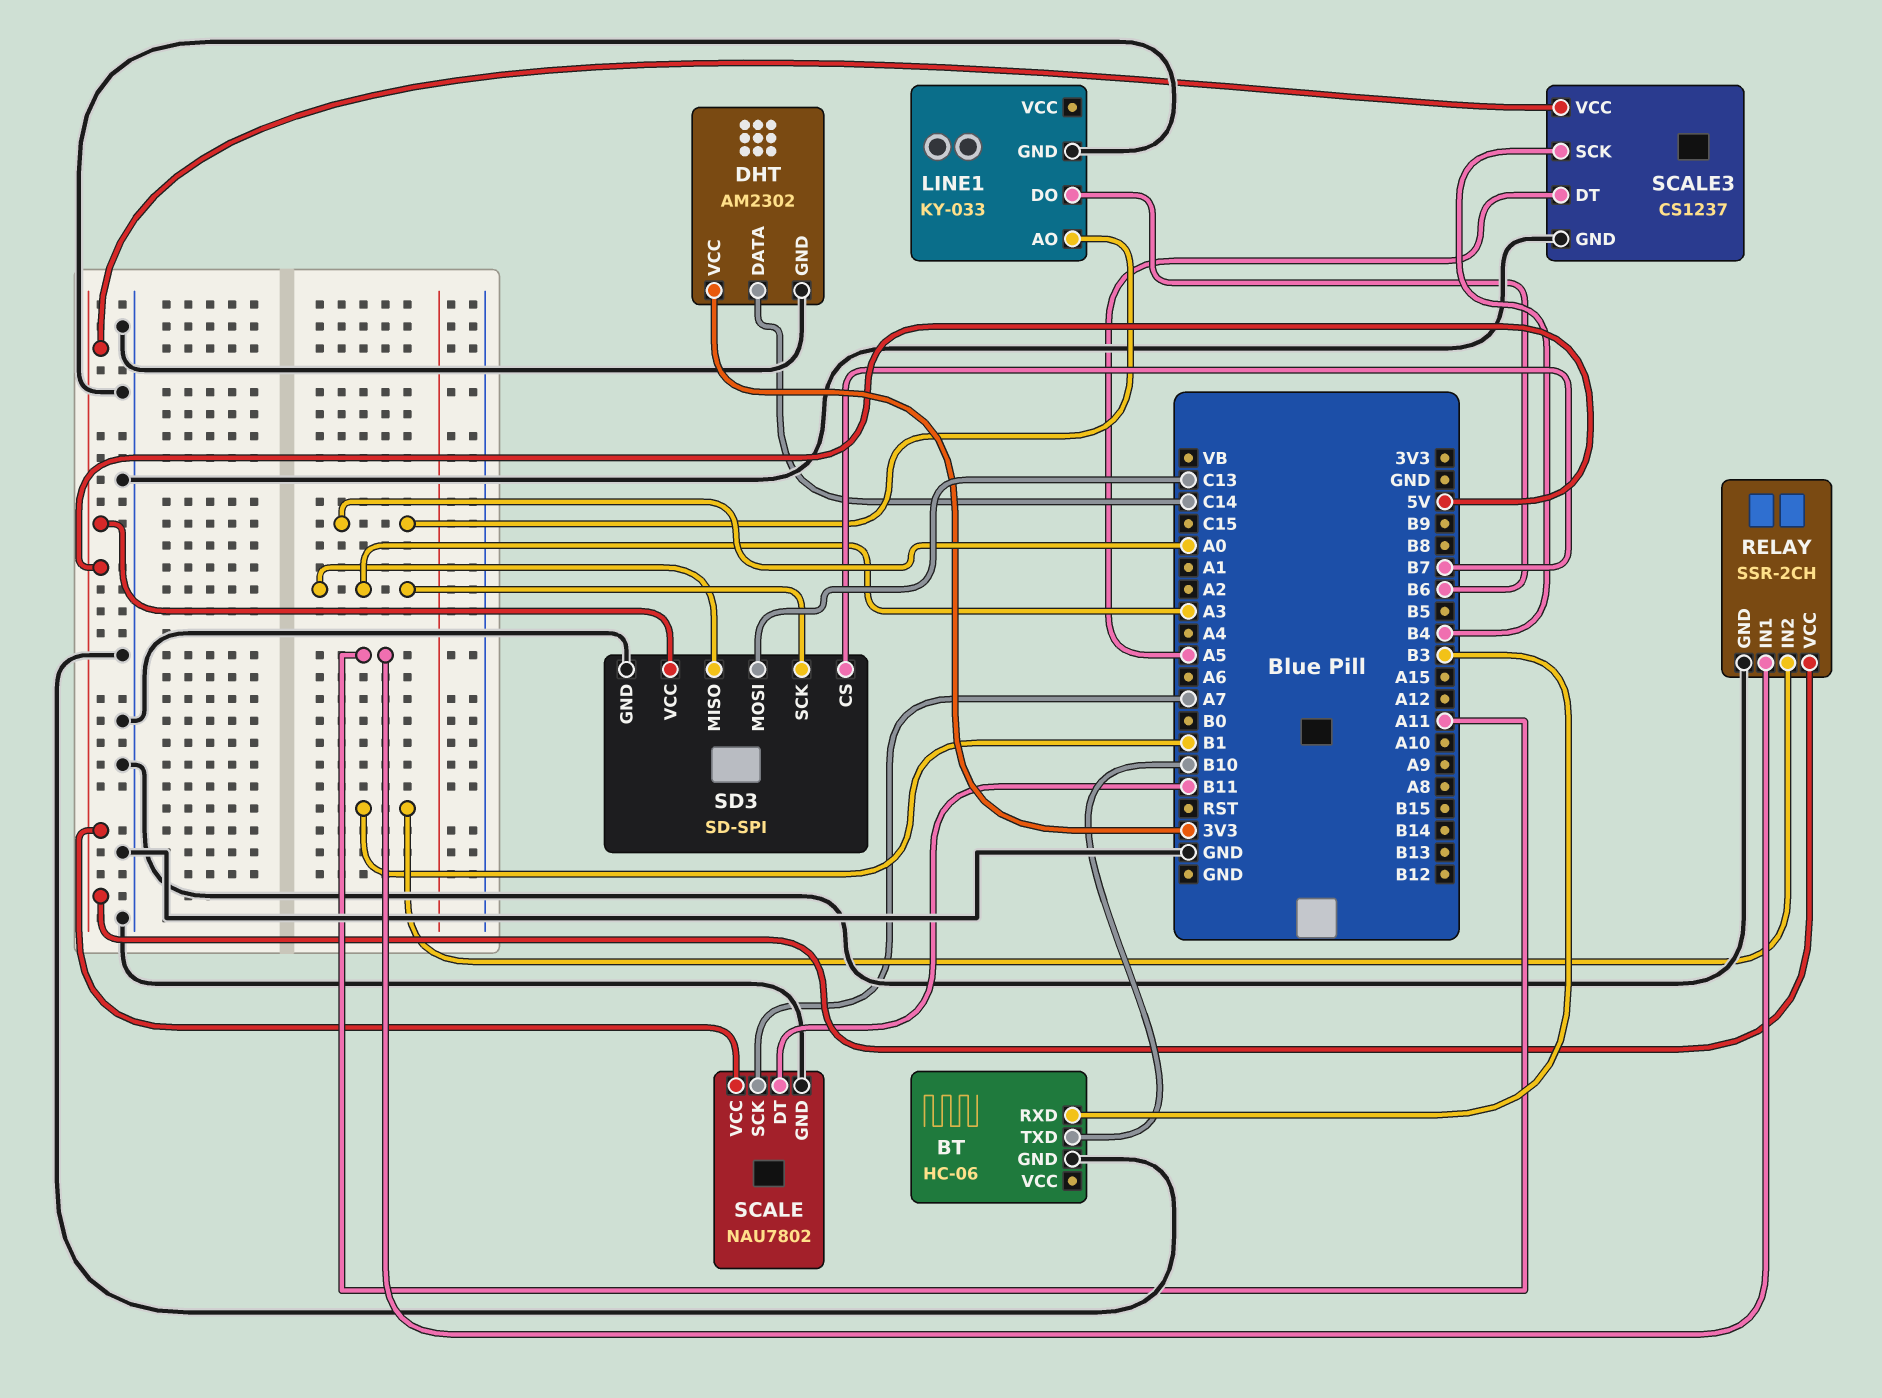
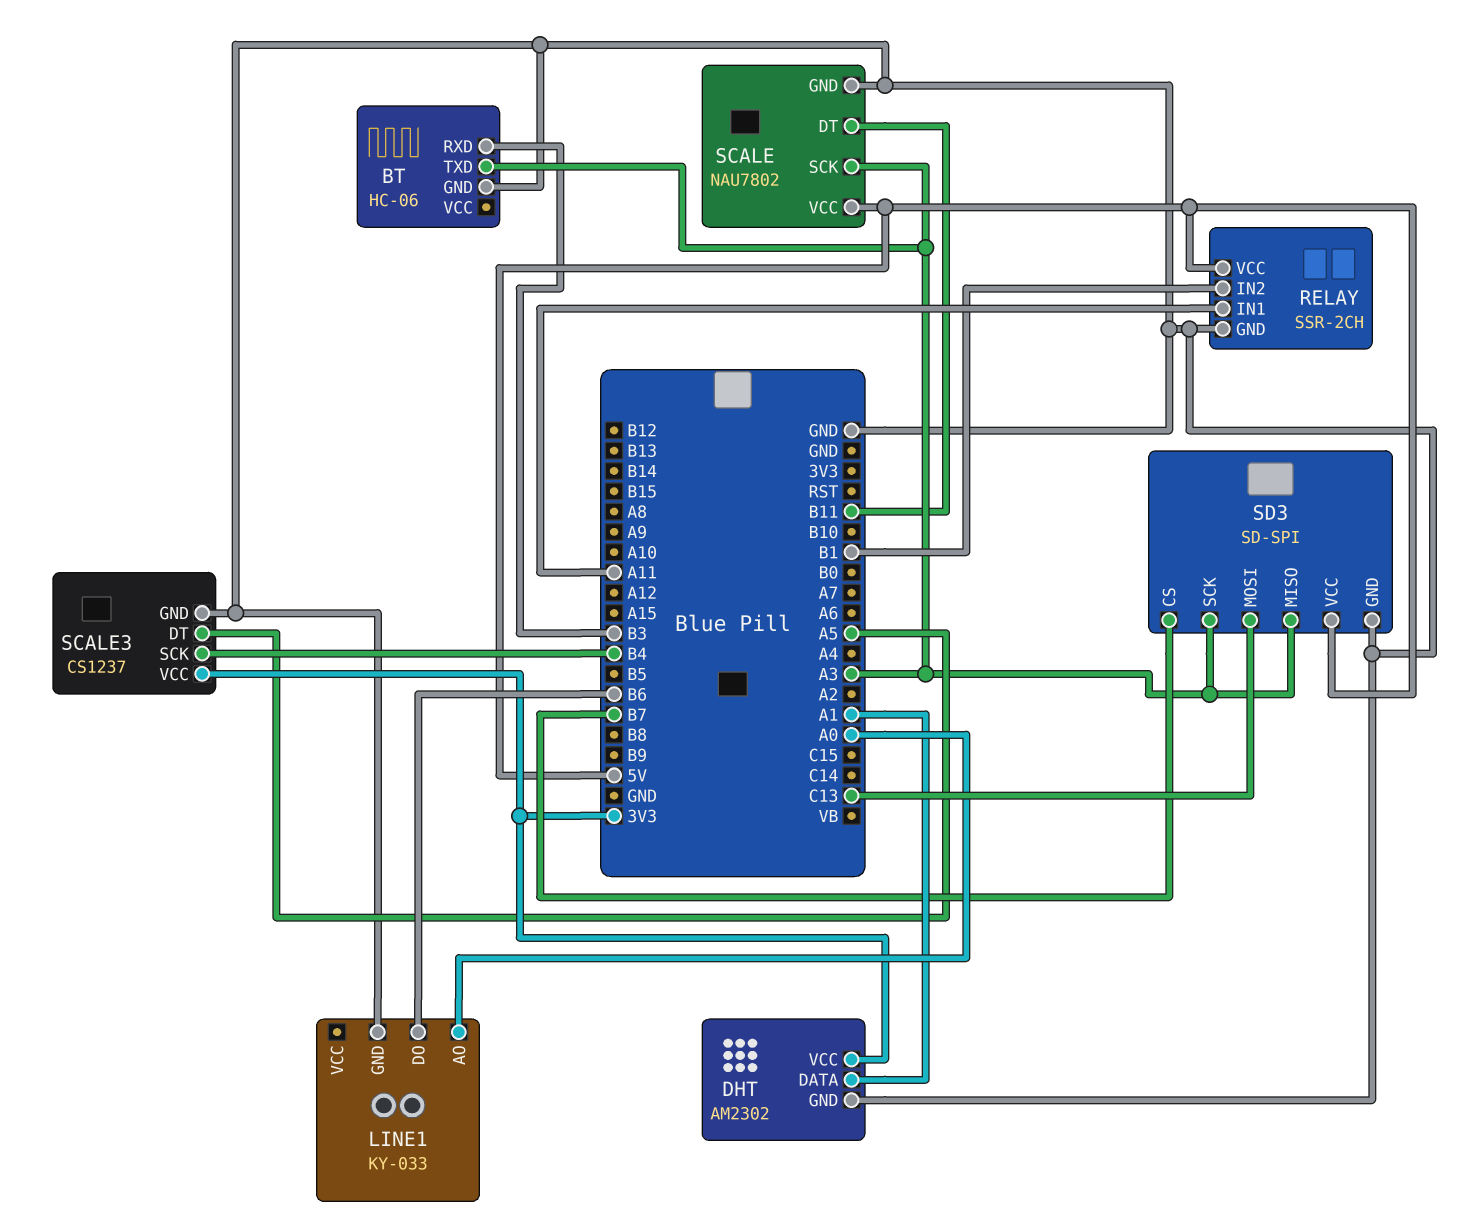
BT pin TXD: B10 -> A3
DHT pin DATA: C14 -> A1
SCALE pin SCK: A7 -> A3
SCALE3 pin VCC: 5V -> 3V3

